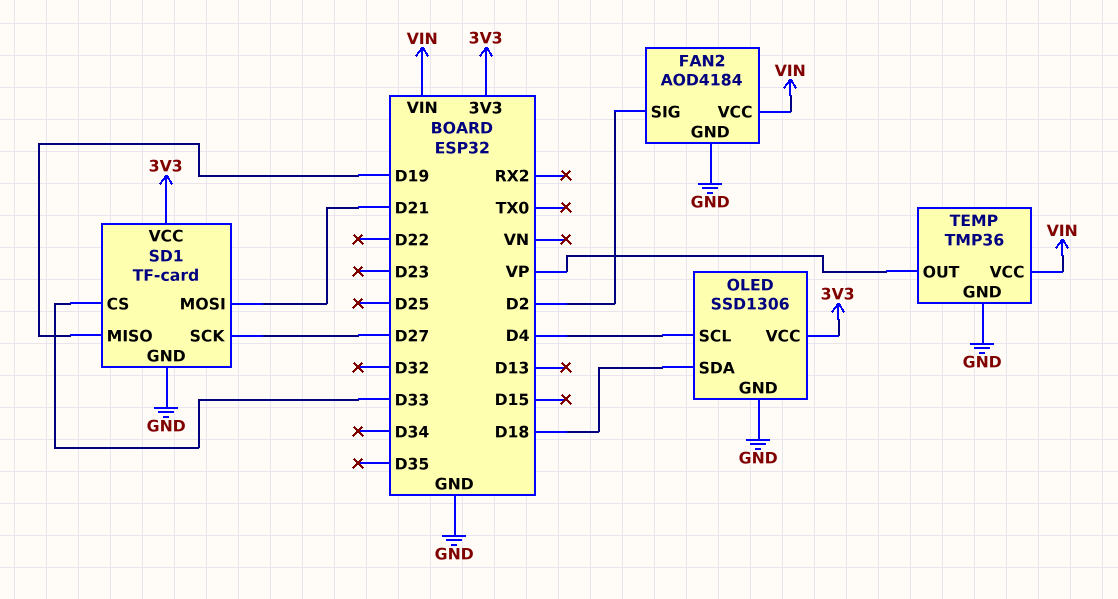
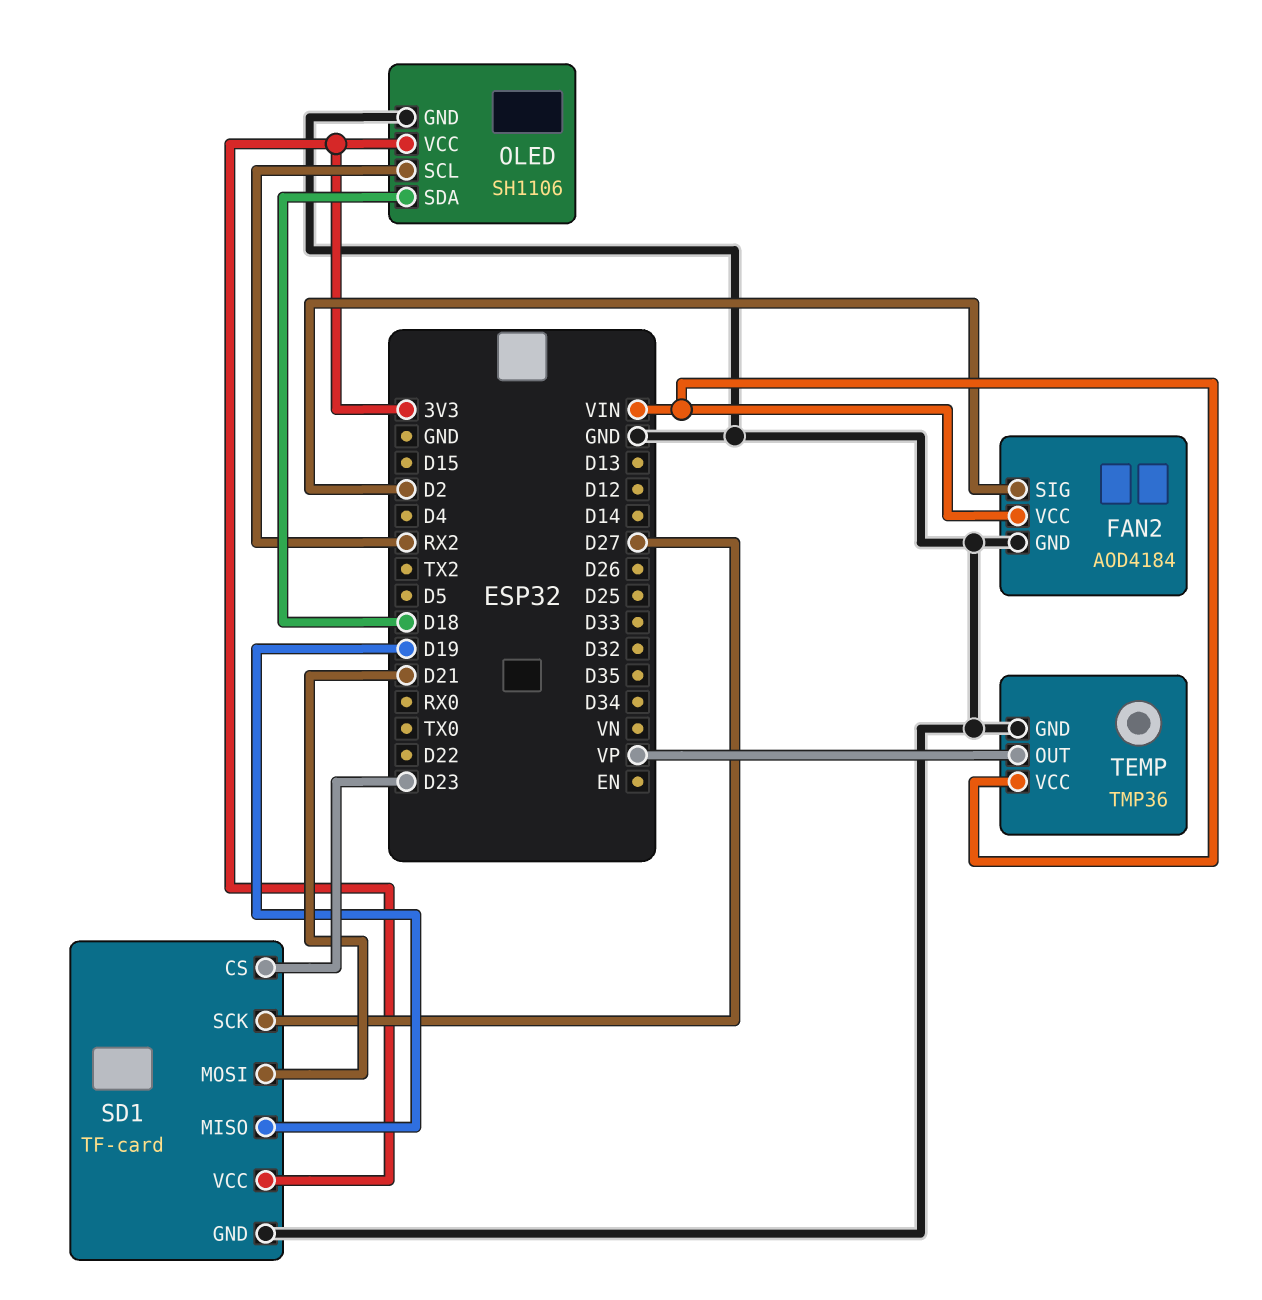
OLED: SSD1306 -> SH1106
OLED pin SCL: D4 -> RX2
SD1 pin CS: D33 -> D23

